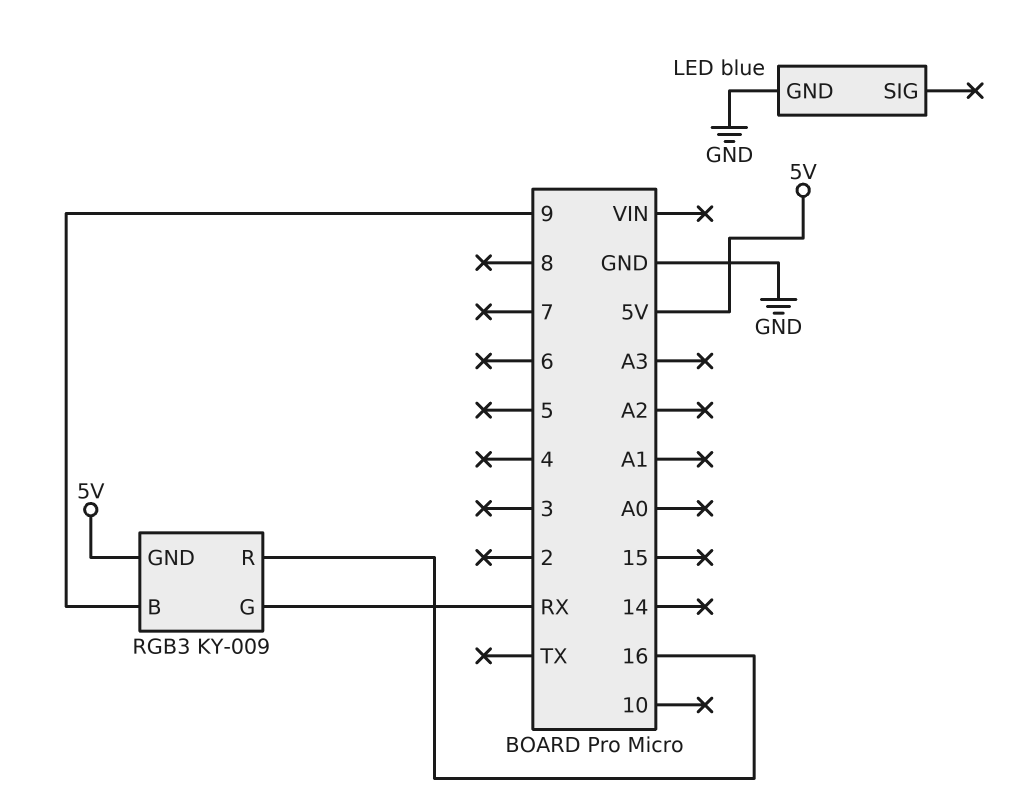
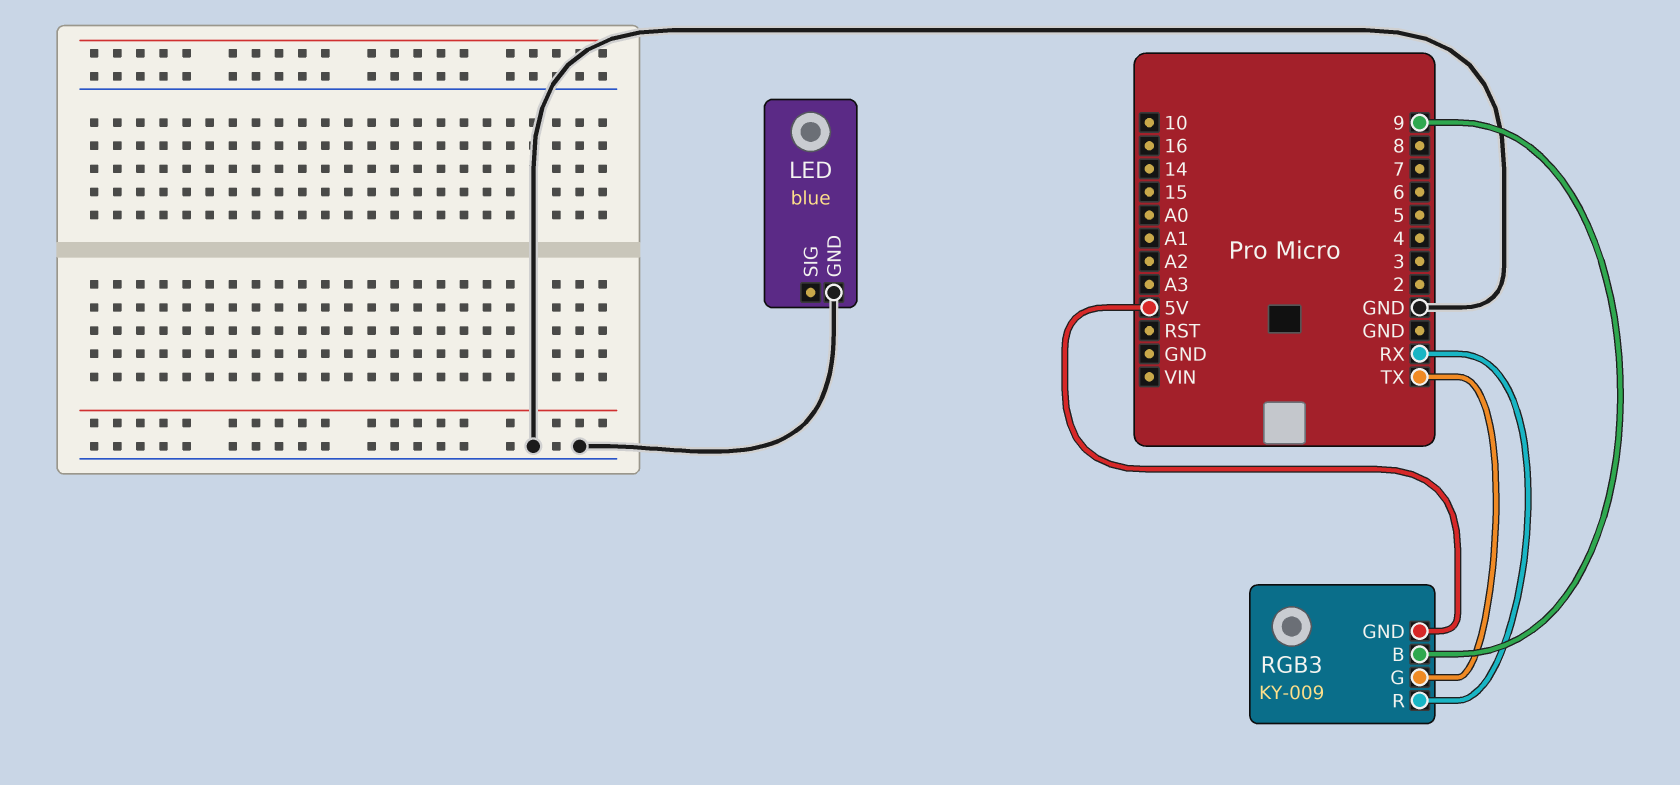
RGB3 pin G: RX -> TX
RGB3 pin R: 16 -> RX

